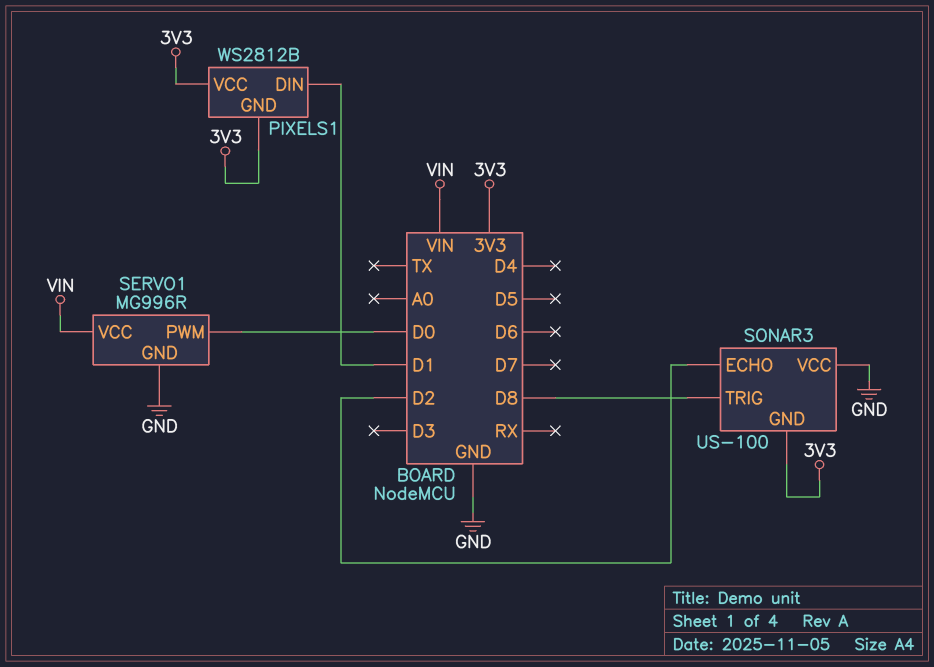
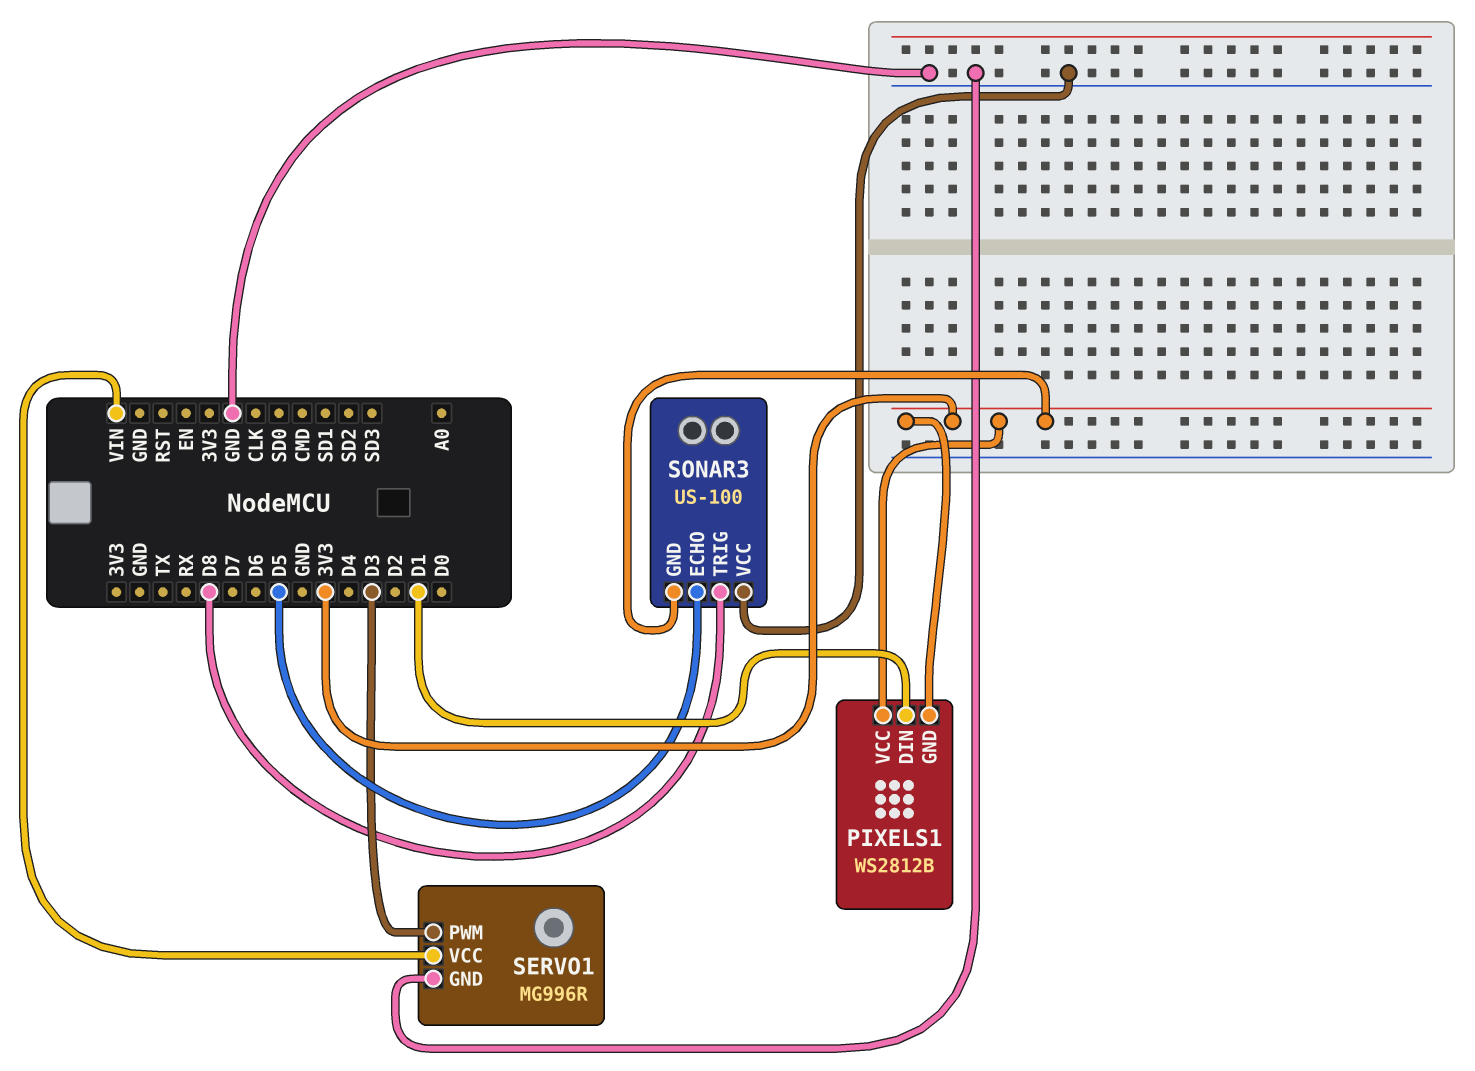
SERVO1 pin PWM: D0 -> D3
SONAR3 pin ECHO: D2 -> D5

